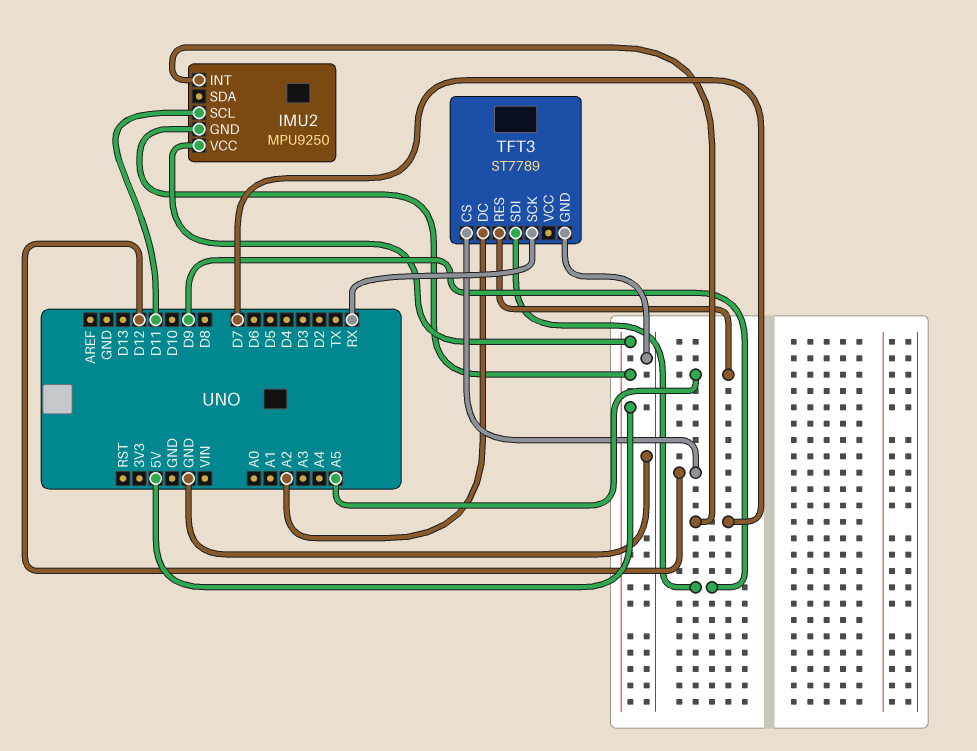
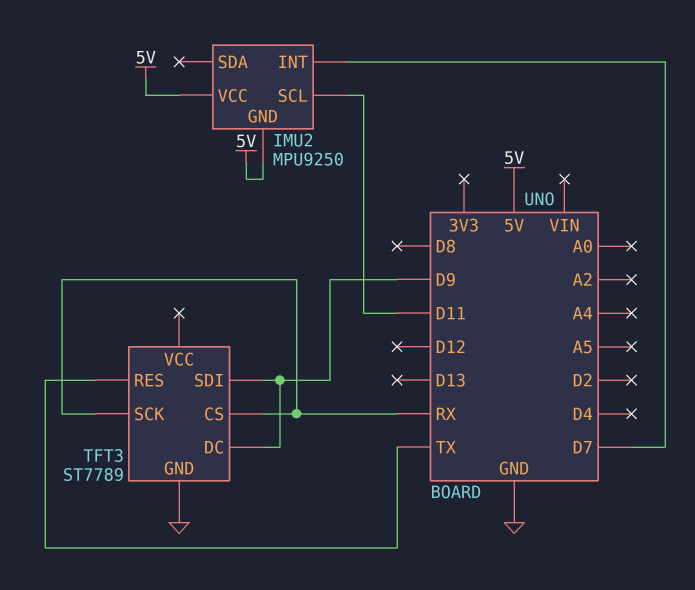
TFT3 pin CS: D12 -> RX
TFT3 pin DC: A2 -> D9
TFT3 pin RES: A5 -> TX

